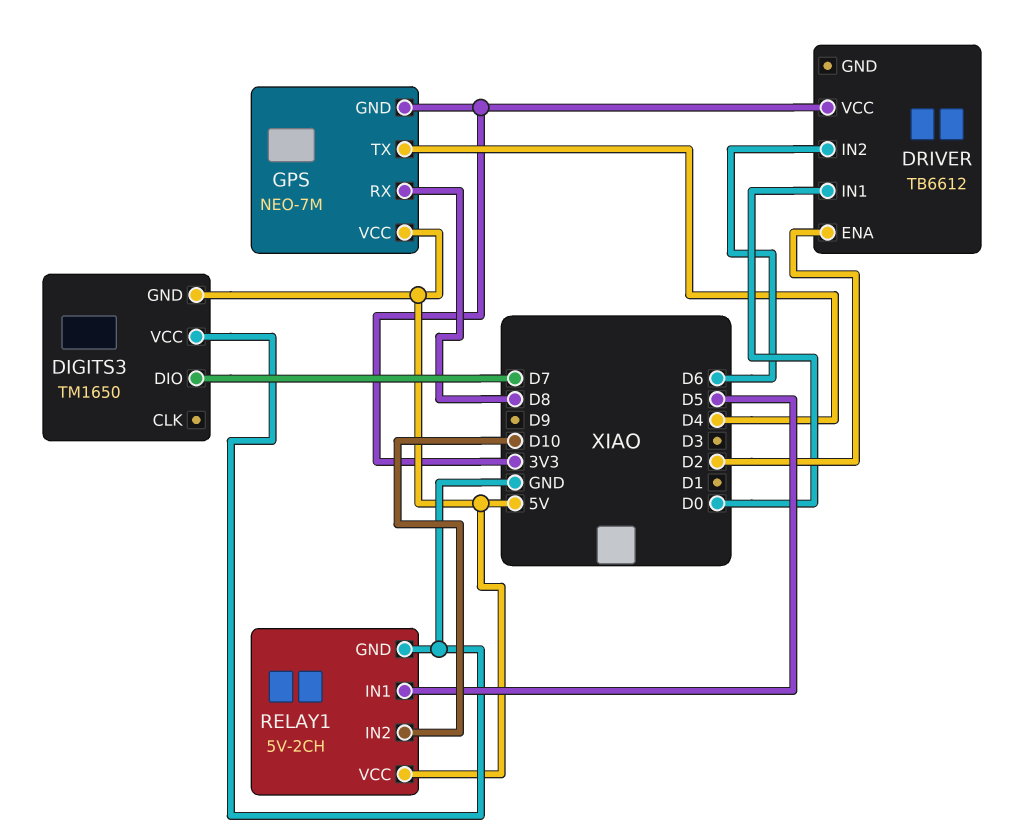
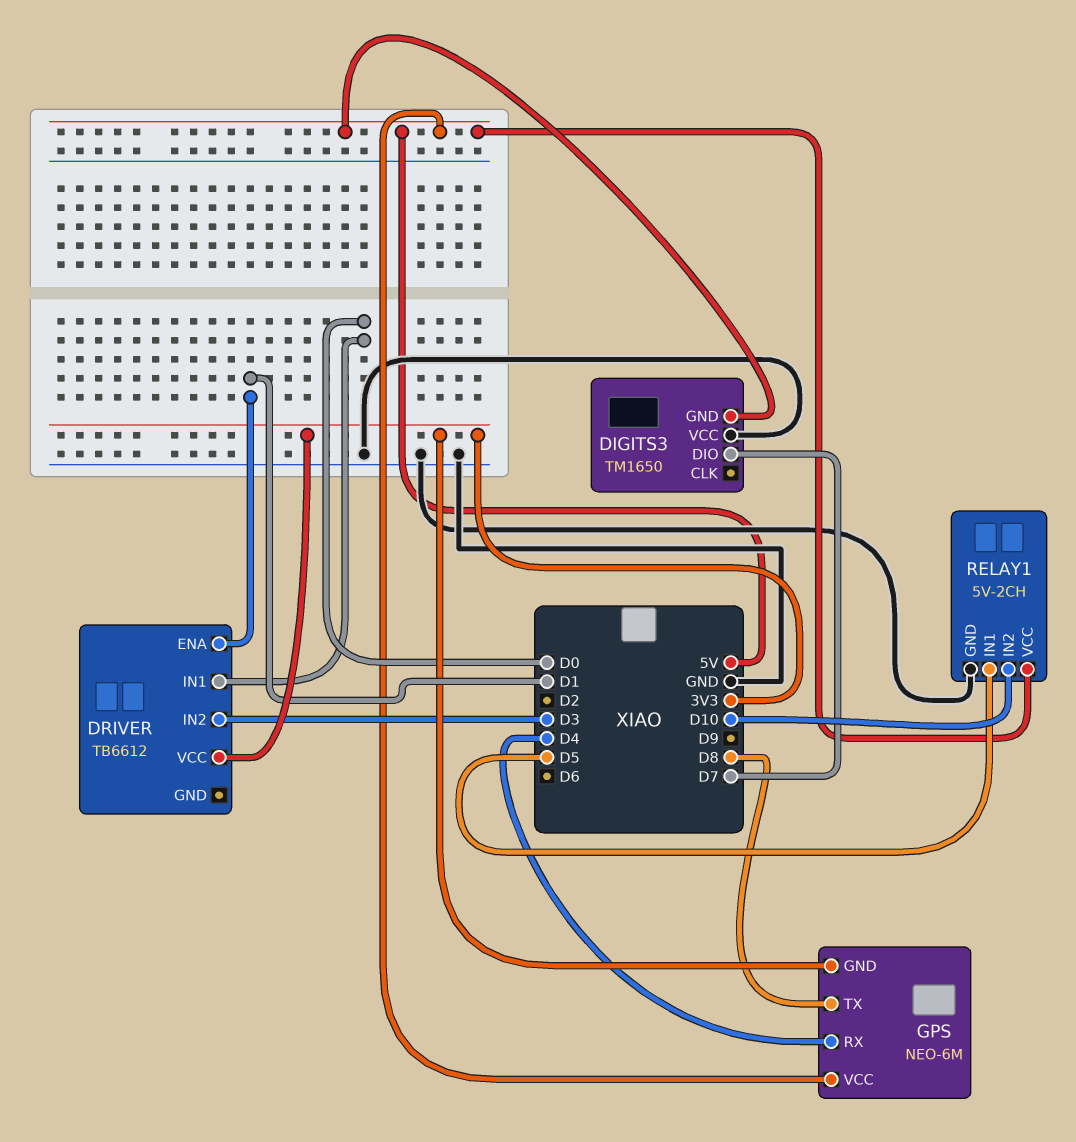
DRIVER pin ENA: D2 -> D1
DRIVER pin IN2: D6 -> D3
GPS: NEO-7M -> NEO-6M
GPS pin RX: D8 -> D4
GPS pin TX: D4 -> D8

